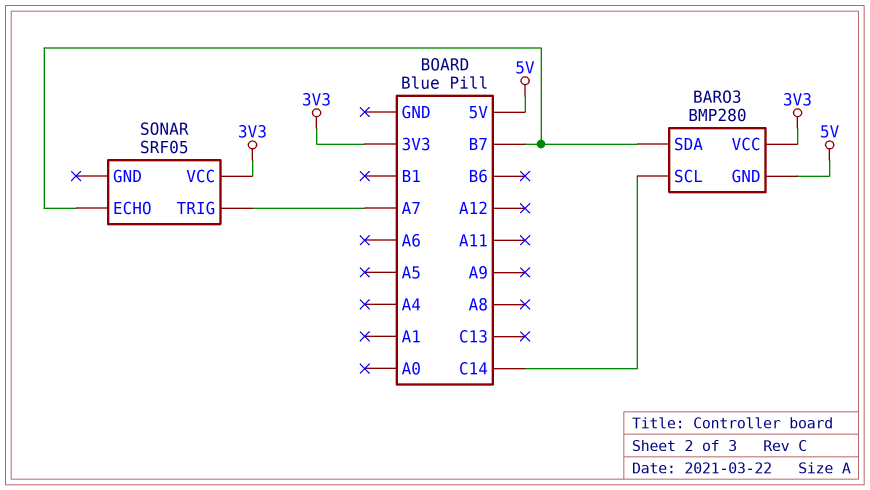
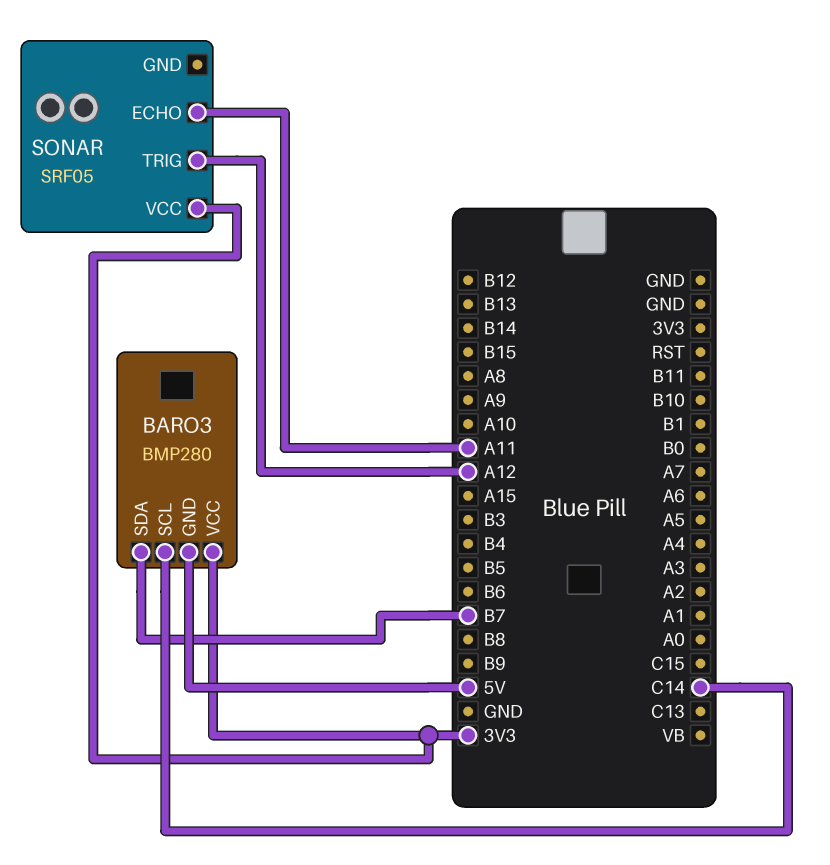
SONAR pin ECHO: B7 -> A11
SONAR pin TRIG: A7 -> A12

